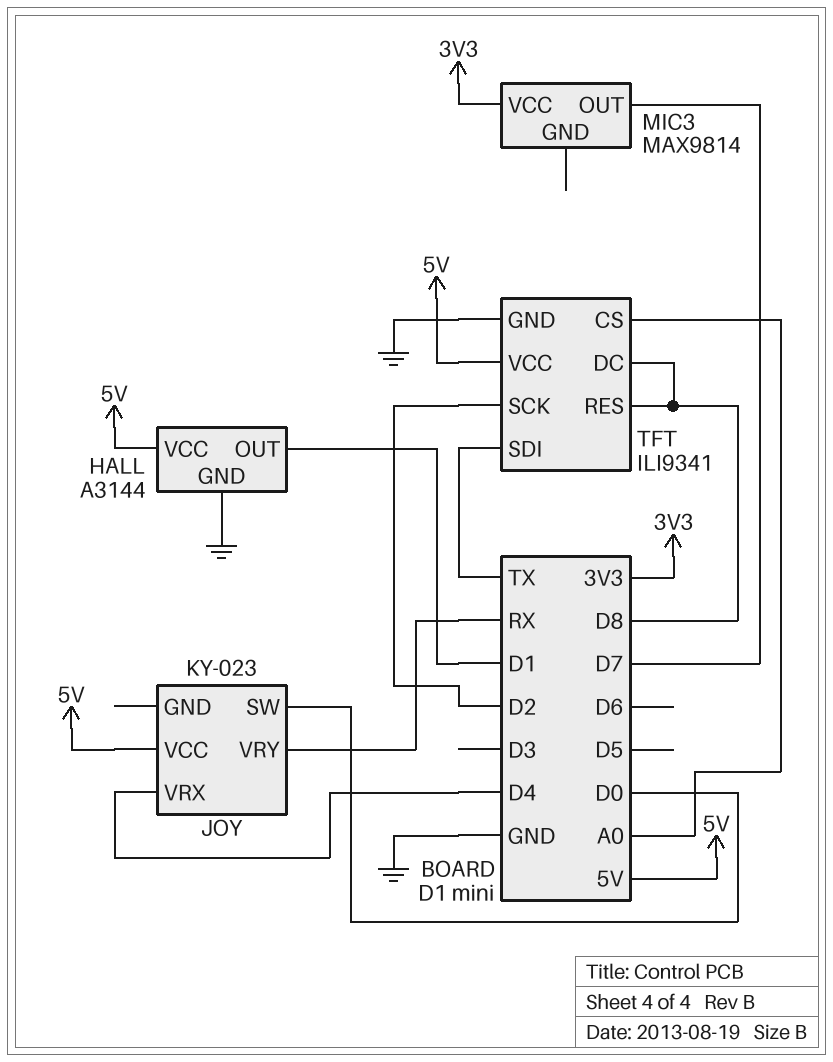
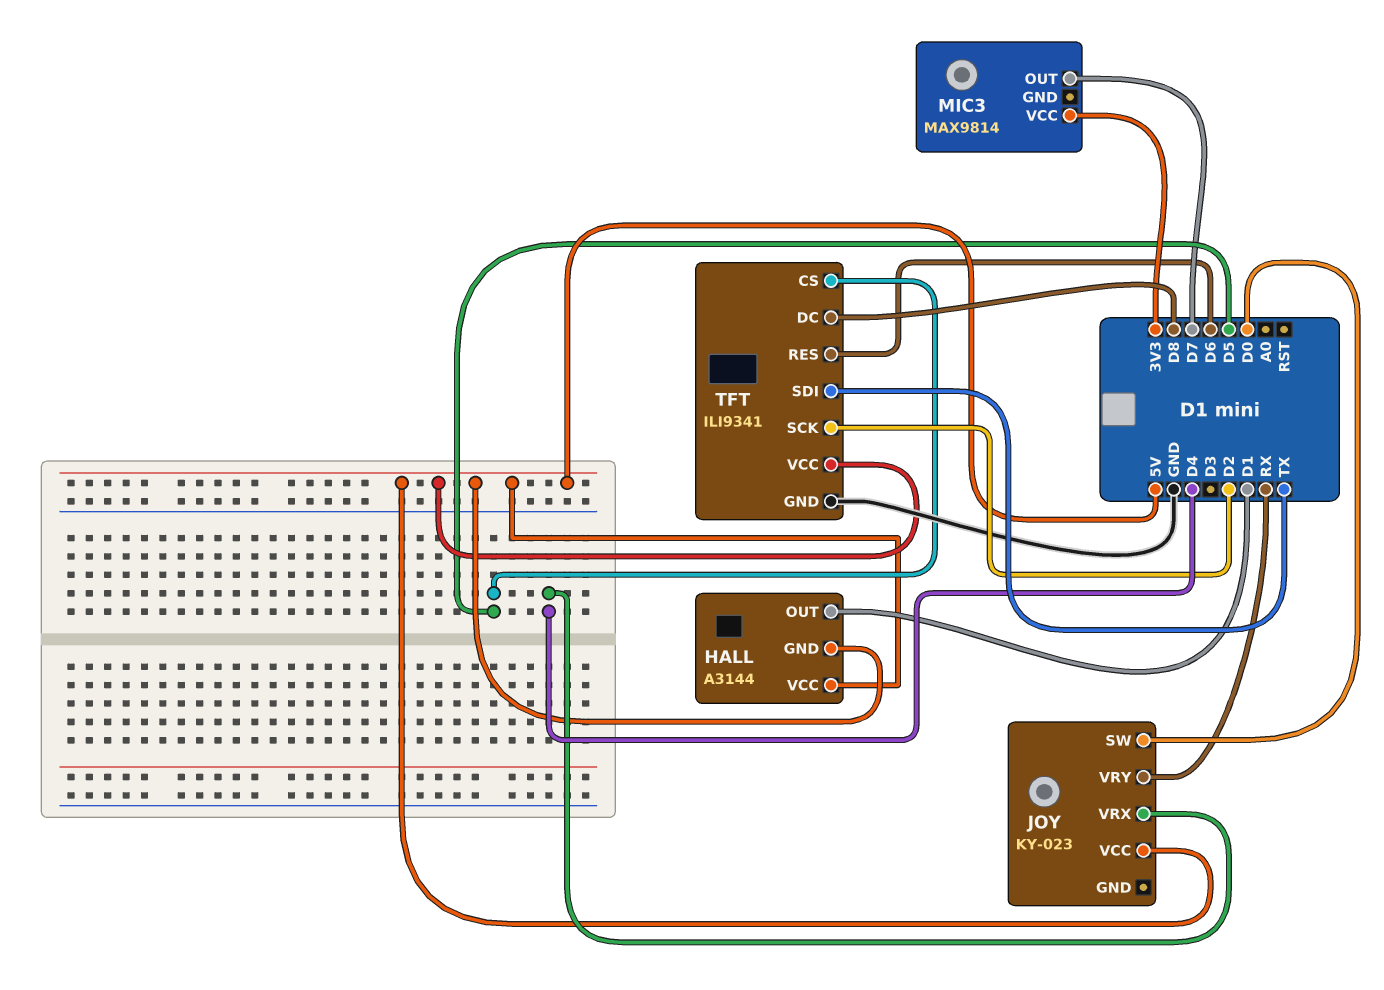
HALL pin GND: GND -> 5V
TFT pin CS: A0 -> D5
TFT pin RES: D8 -> D6

